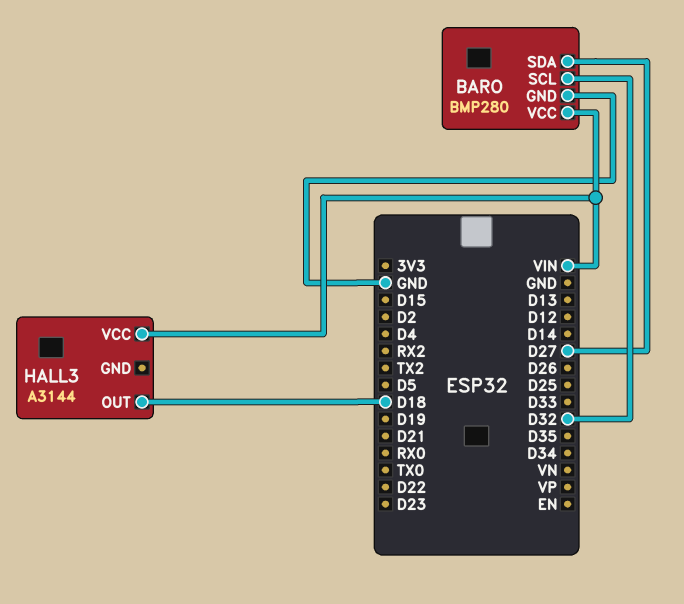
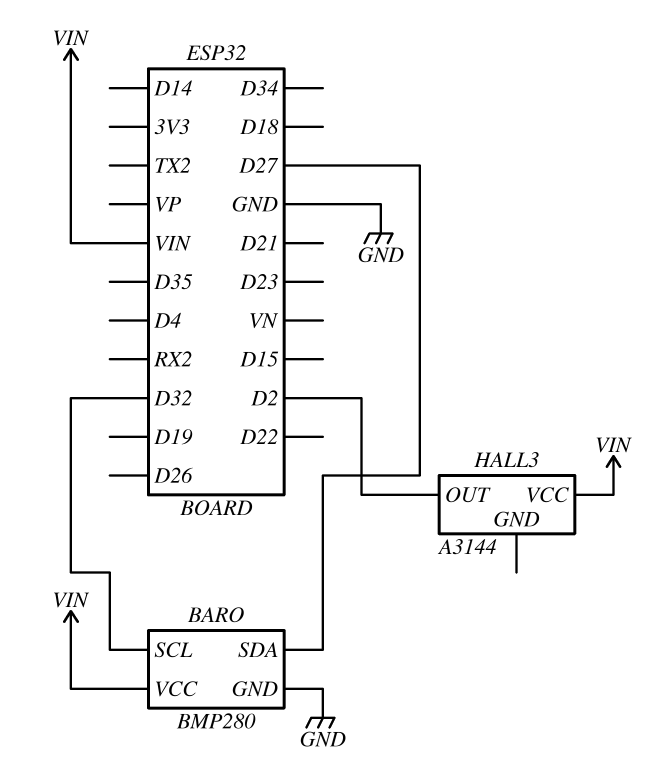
HALL3 pin OUT: D18 -> D2

